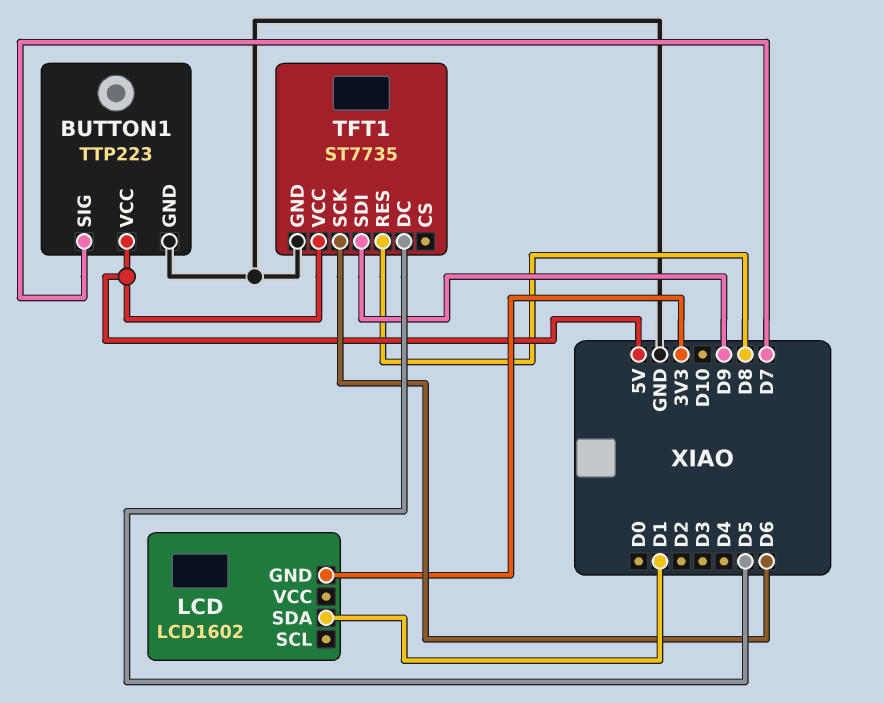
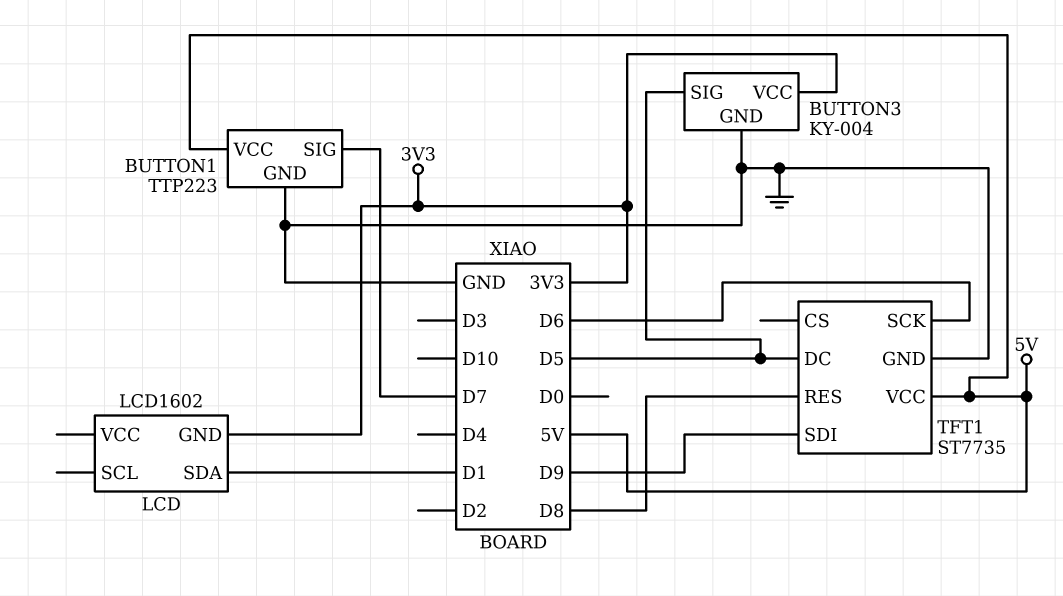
BUTTON3: none -> KY-004
BUTTON3 pin GND: none -> GND
BUTTON3 pin SIG: none -> D5
BUTTON3 pin VCC: none -> 3V3

